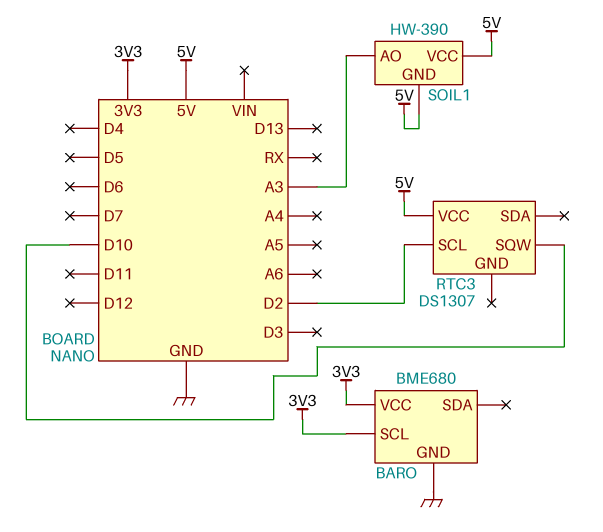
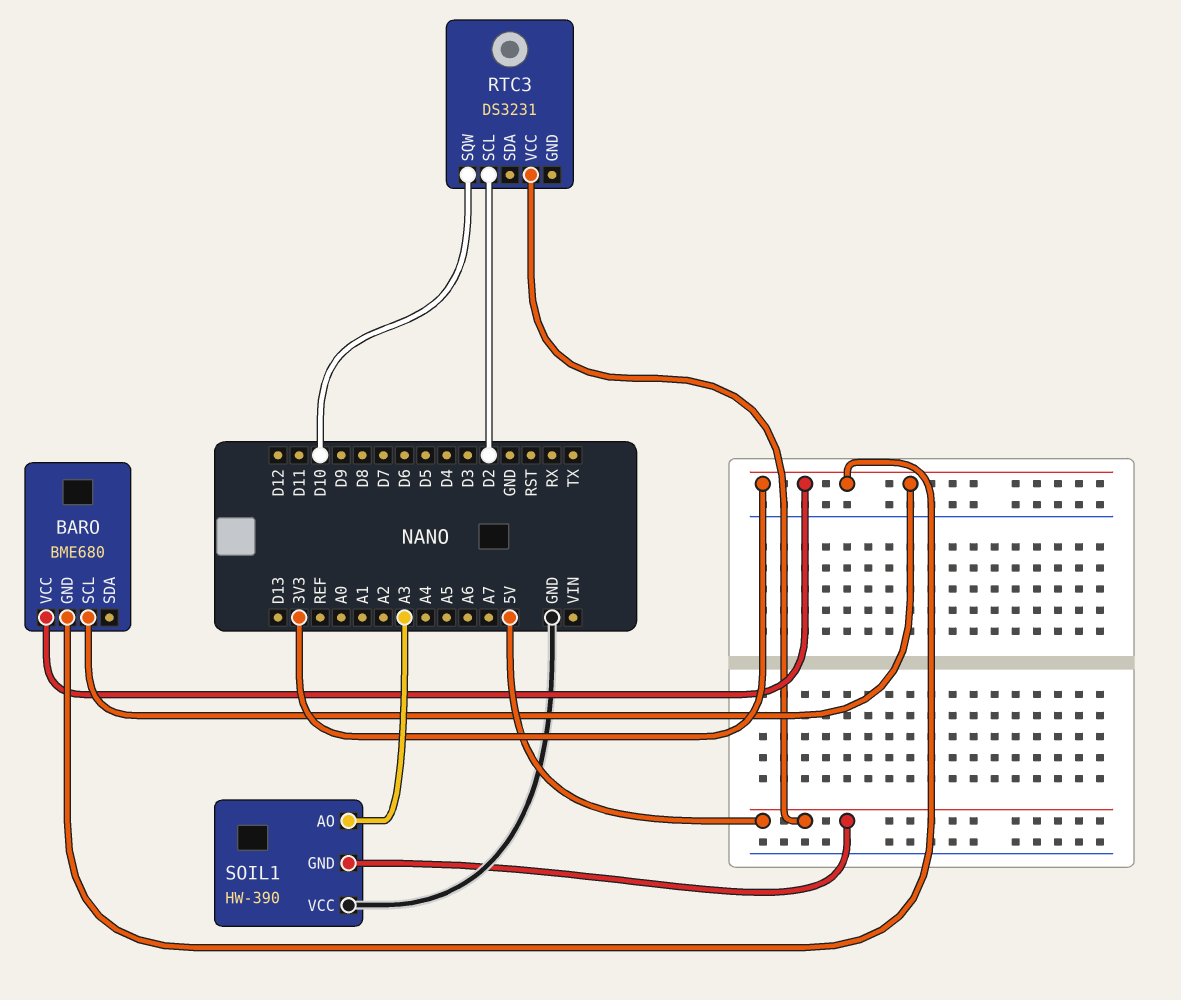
BARO pin GND: GND -> 3V3
RTC3: DS1307 -> DS3231
SOIL1 pin VCC: 5V -> GND

